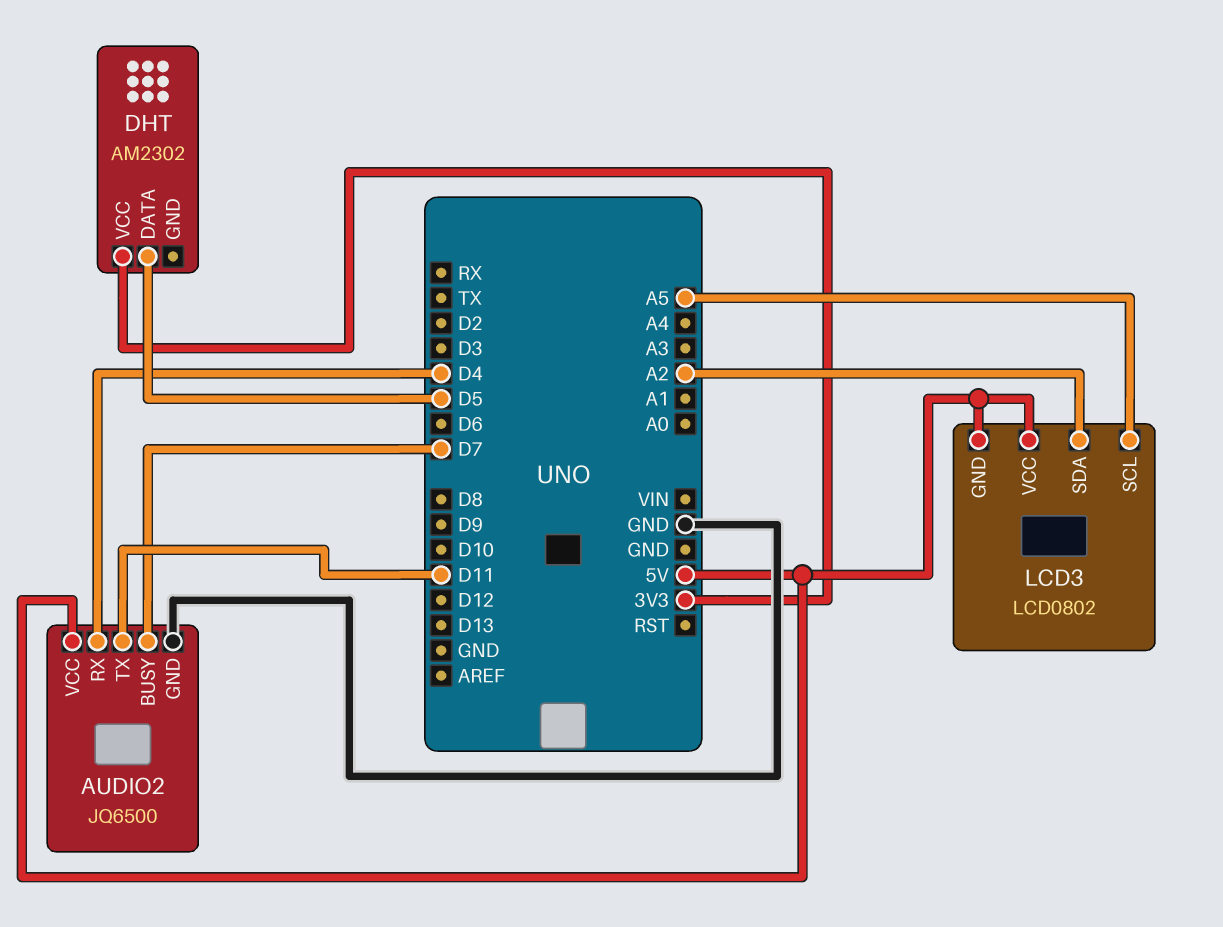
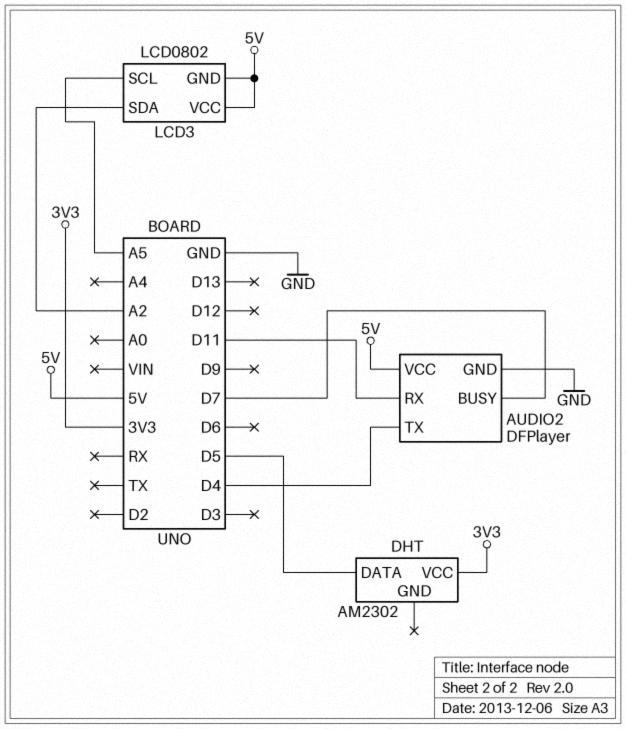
AUDIO2: JQ6500 -> DFPlayer
AUDIO2 pin RX: D4 -> D11
AUDIO2 pin TX: D11 -> D4

